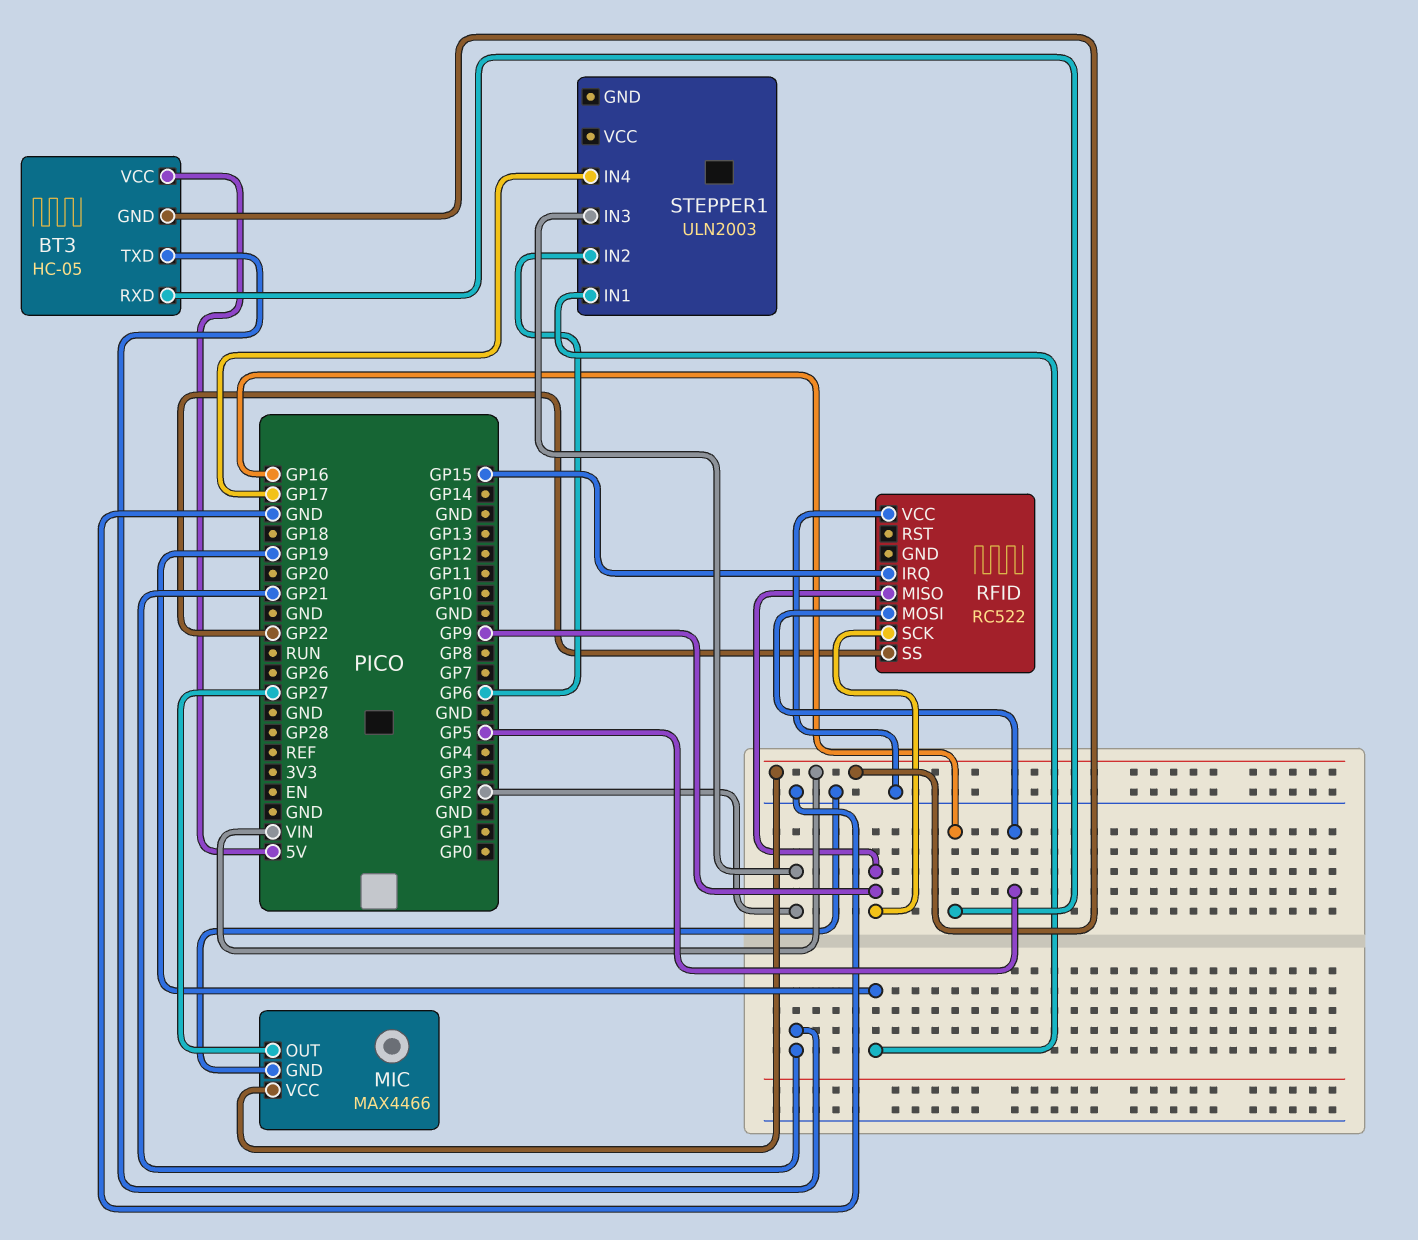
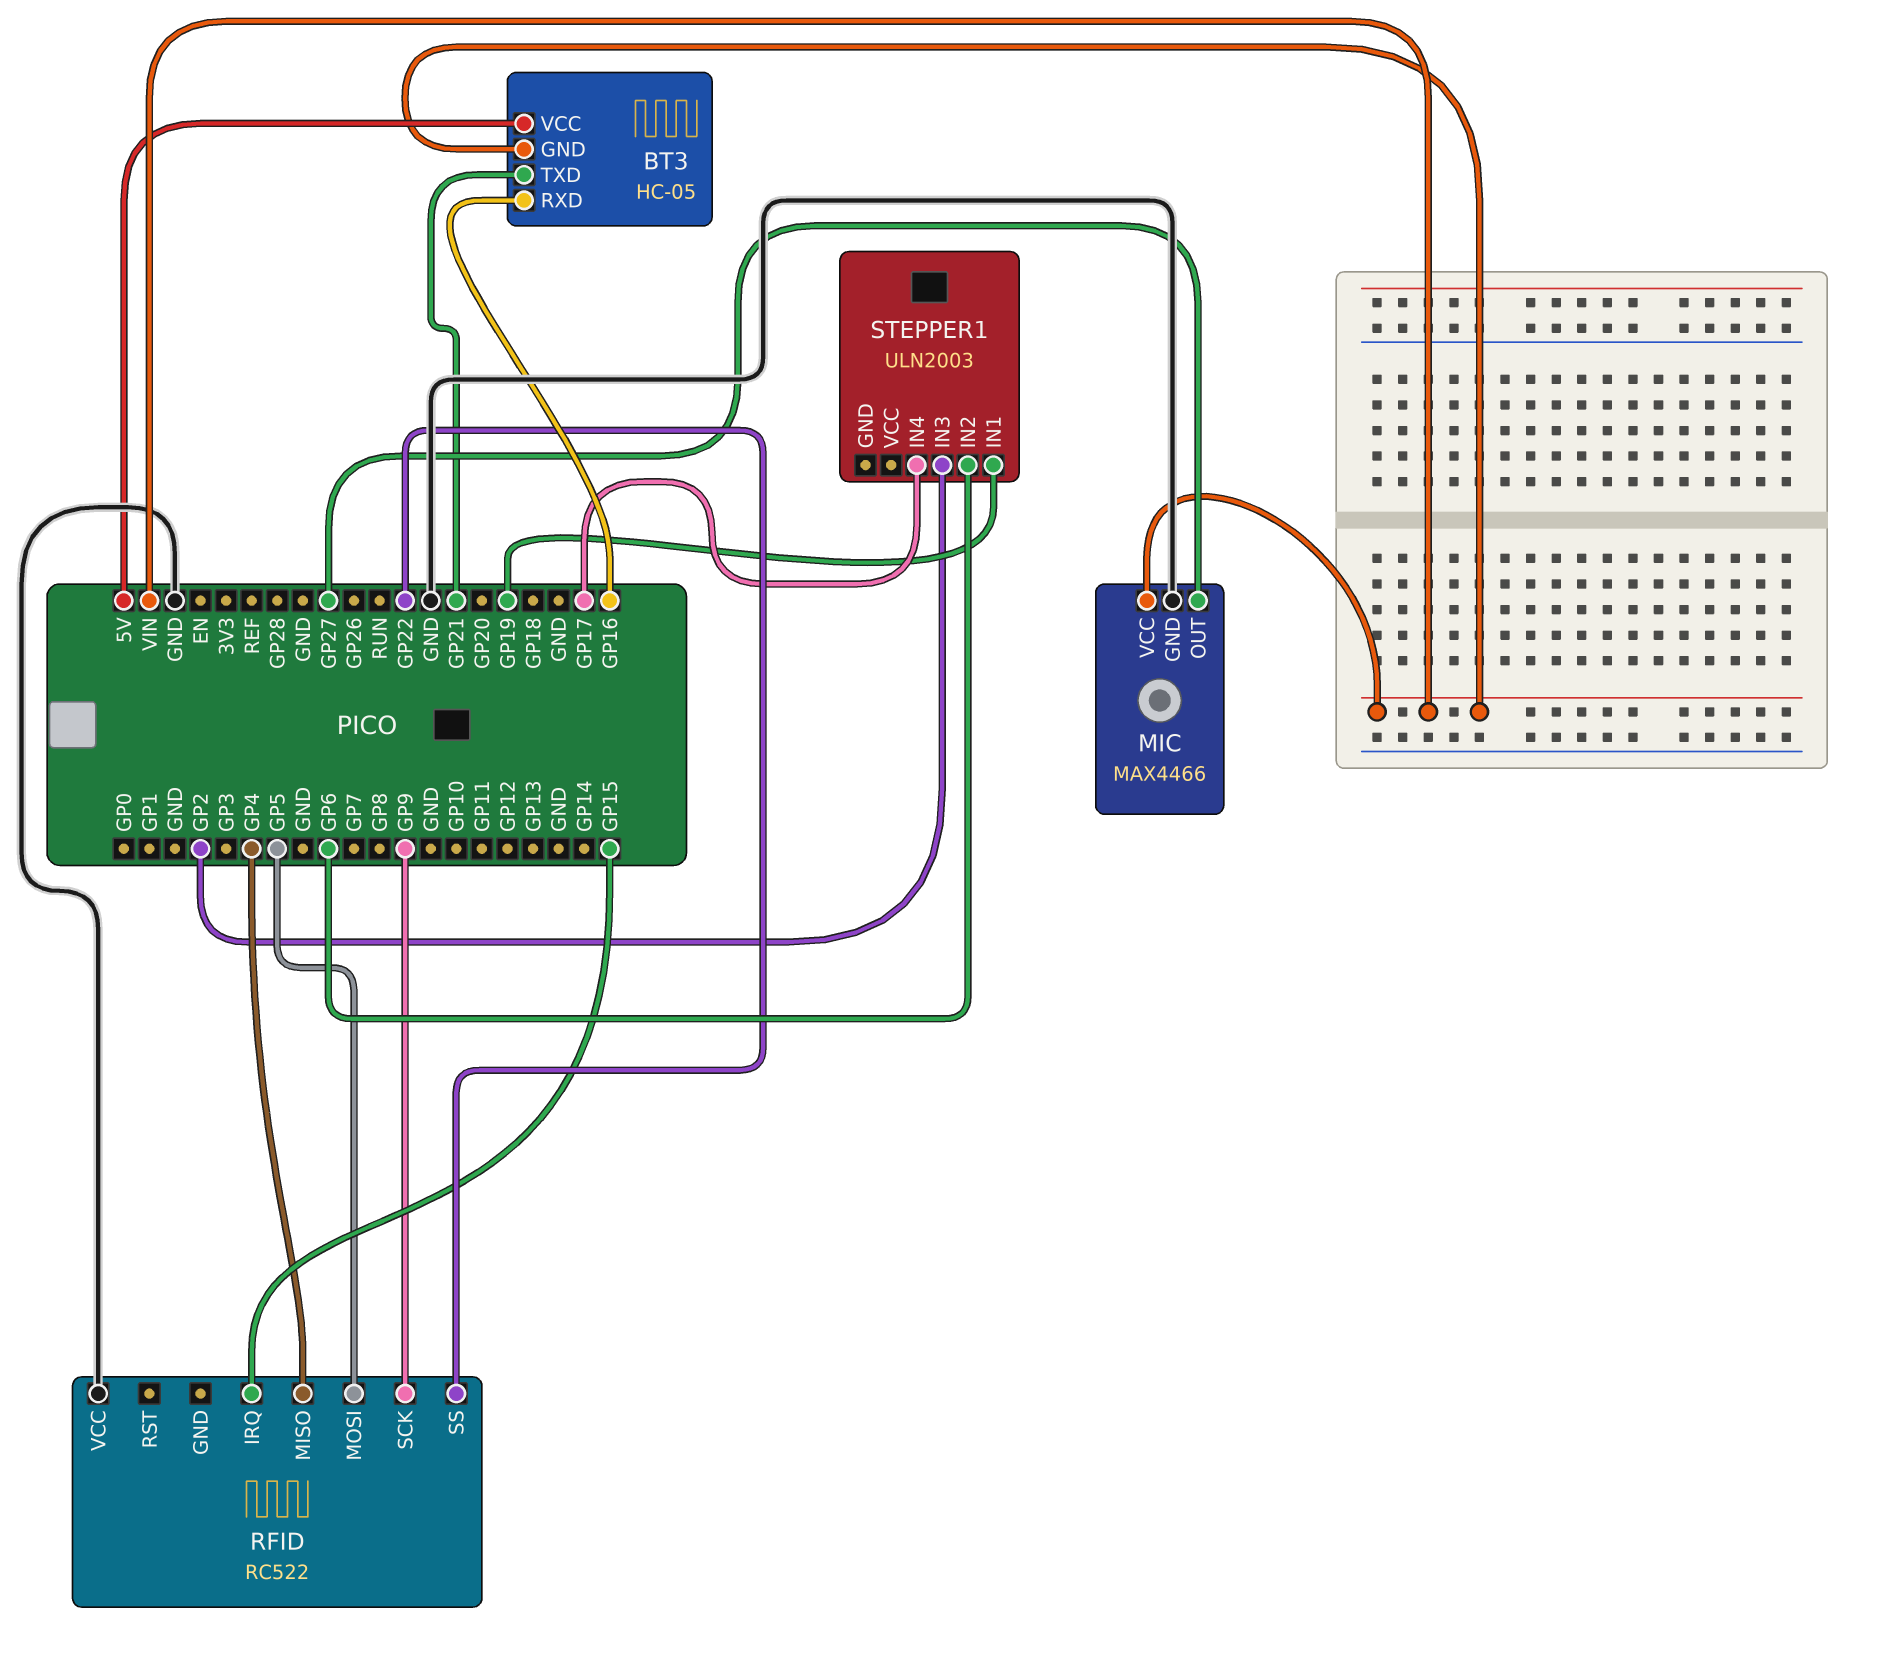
RFID pin MISO: GP9 -> GP4

